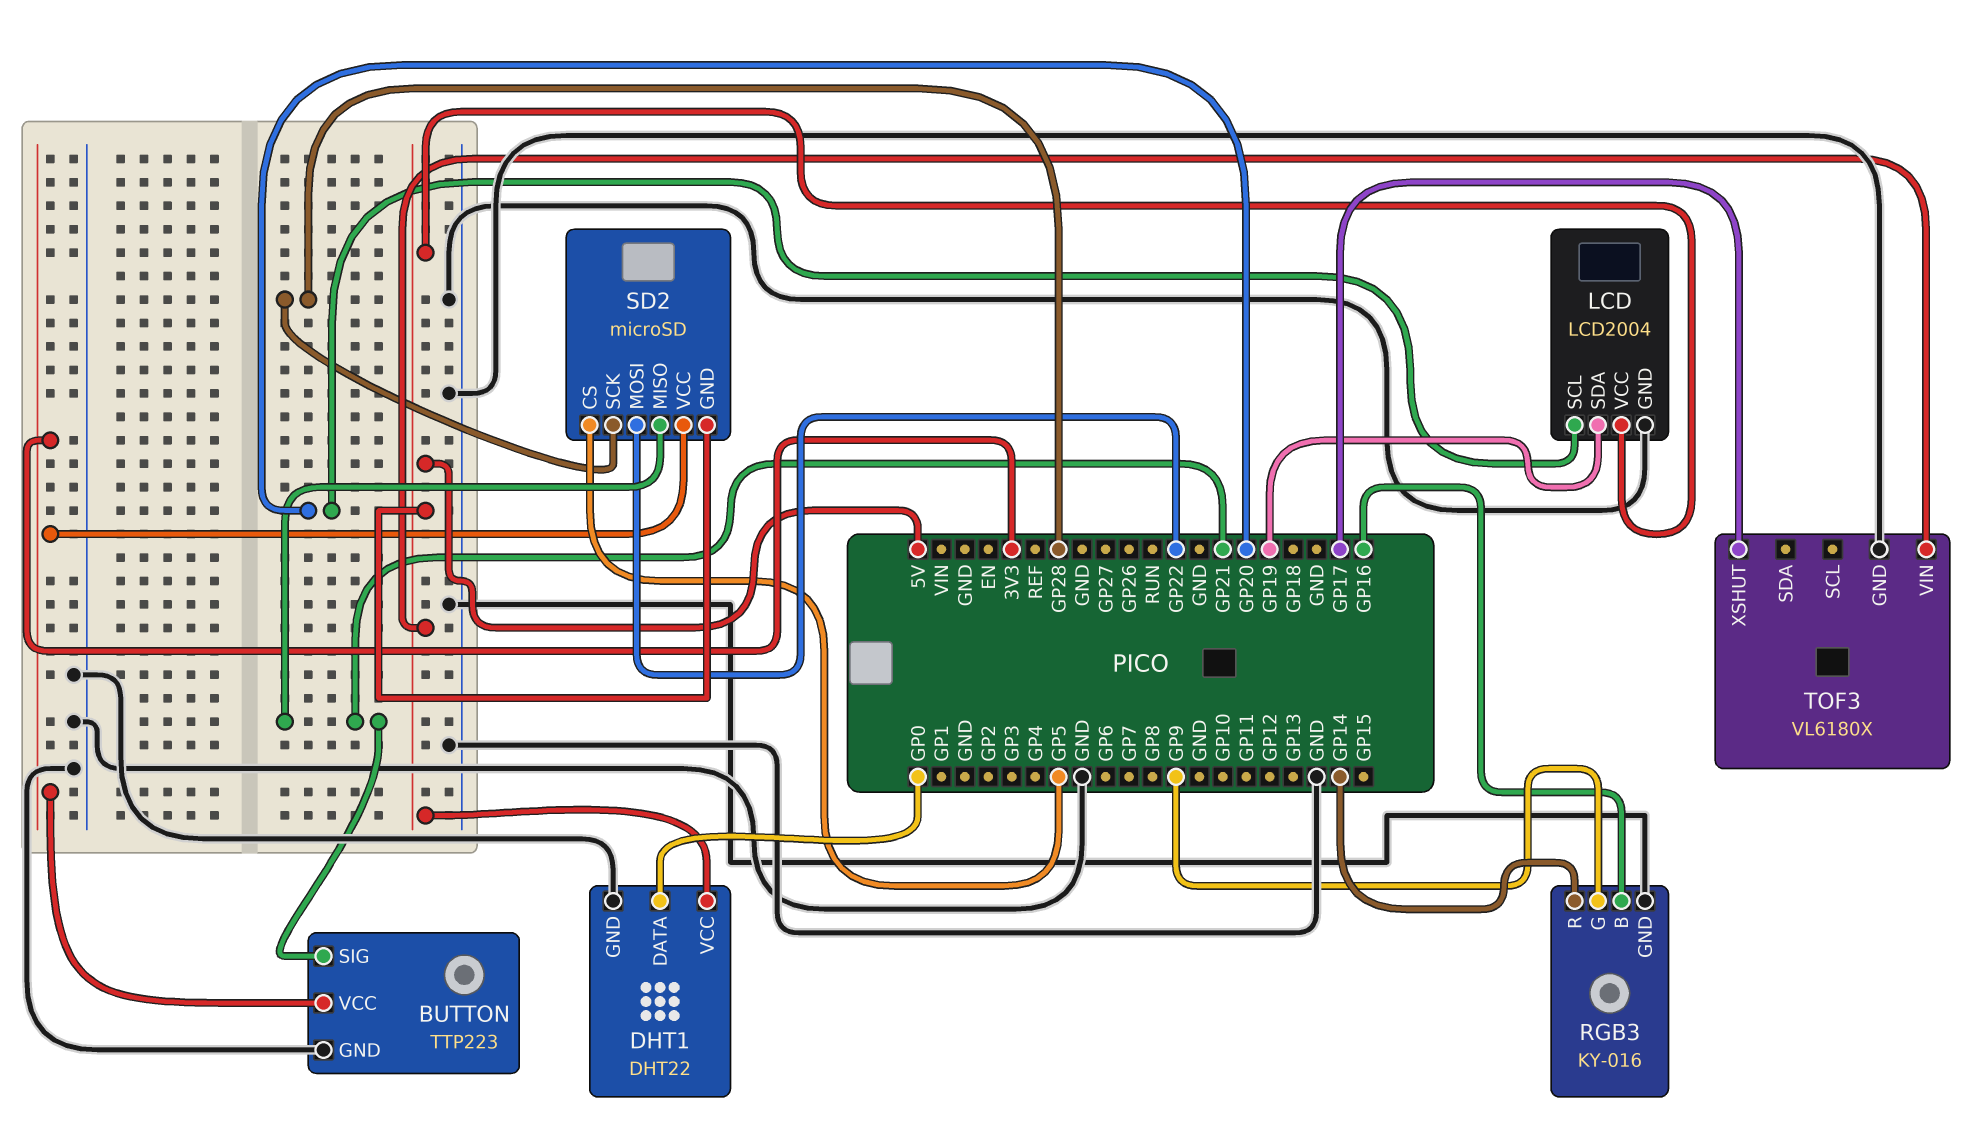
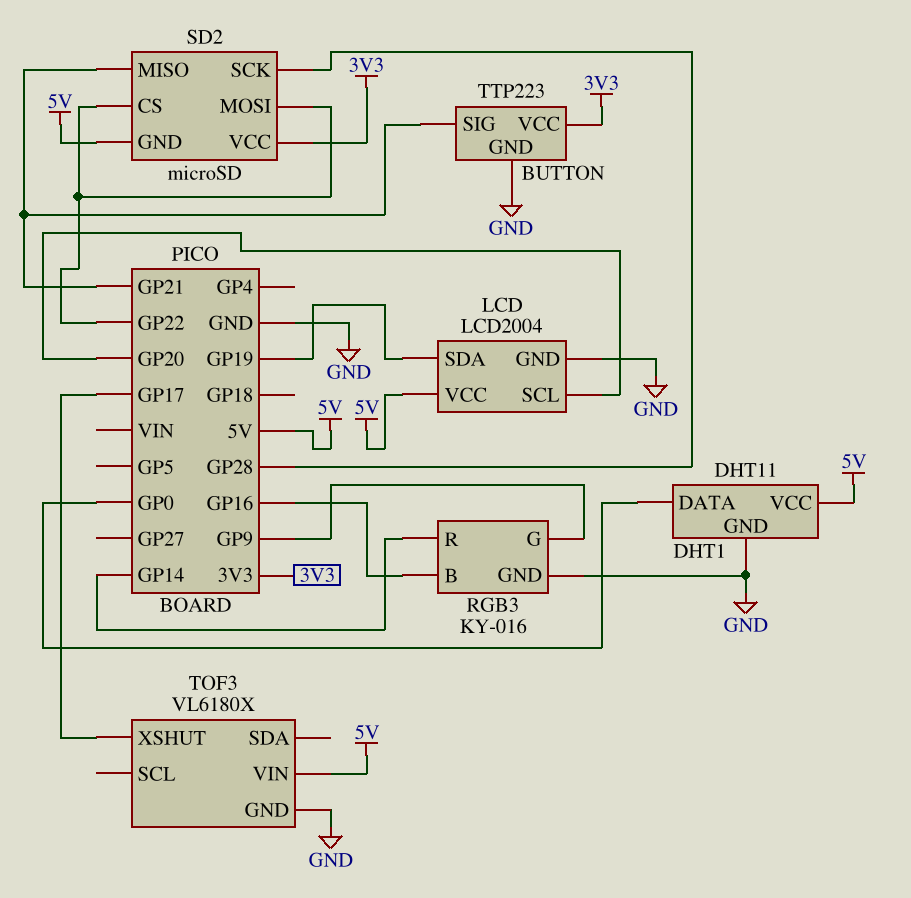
DHT1: DHT22 -> DHT11
SD2 pin CS: GP5 -> GP22

